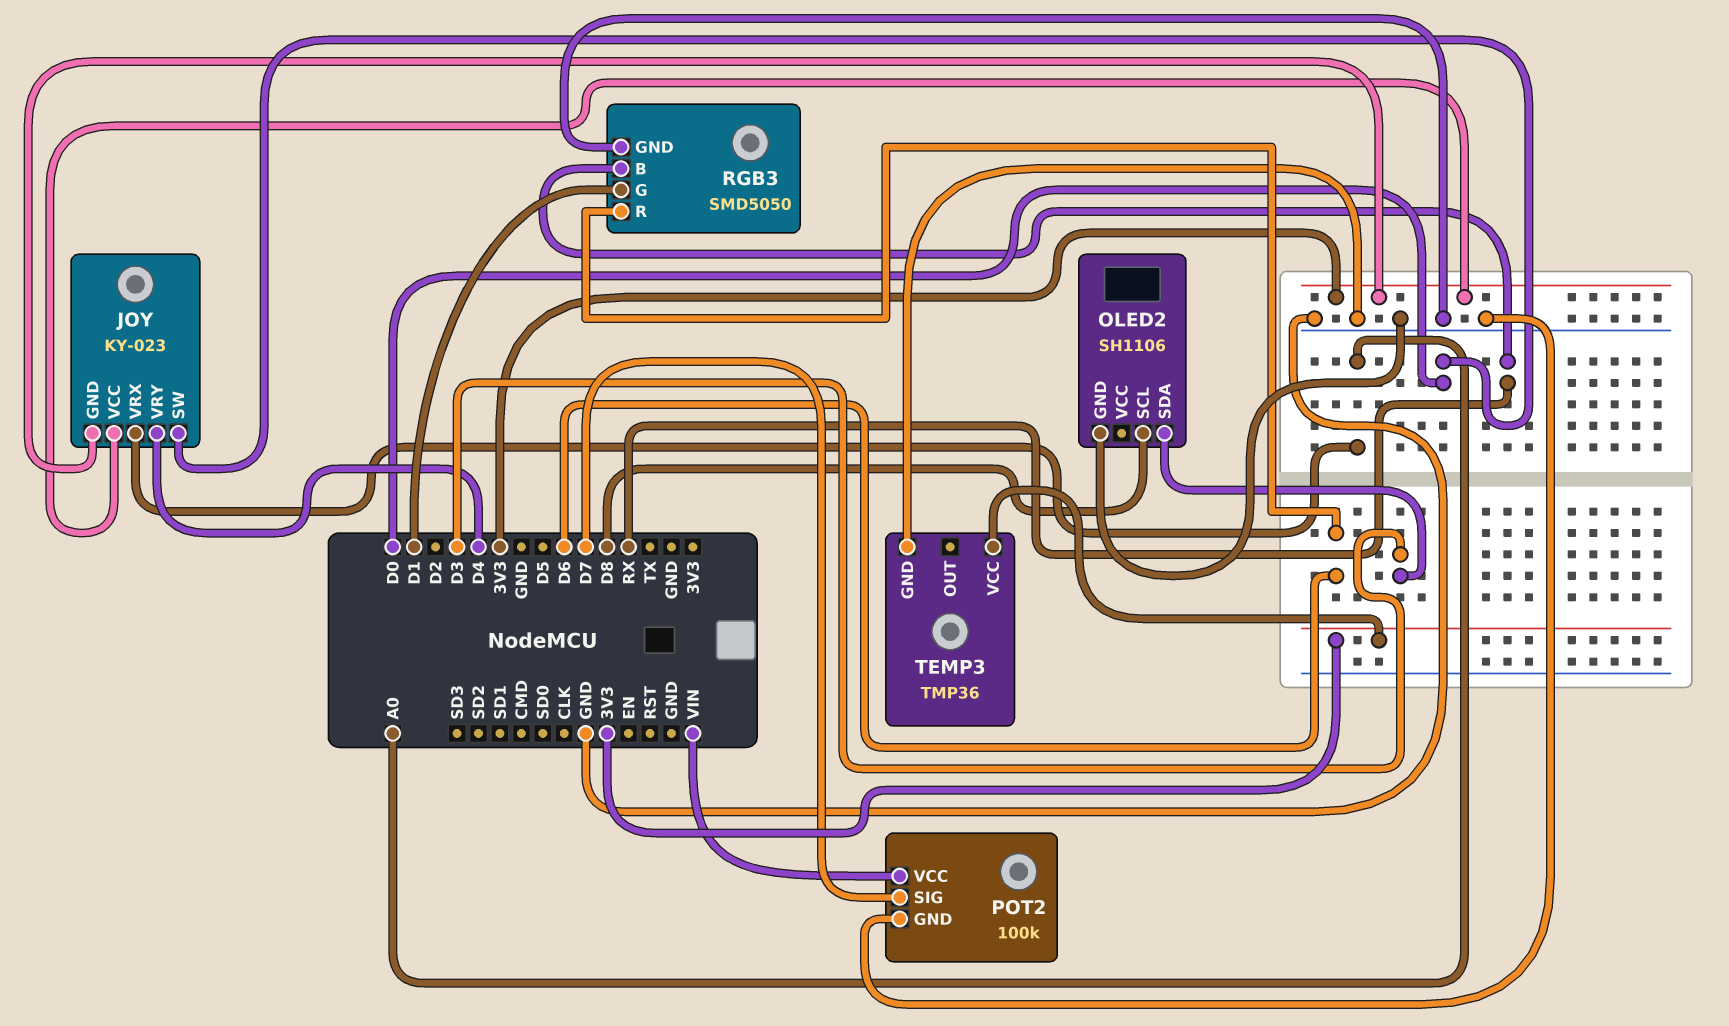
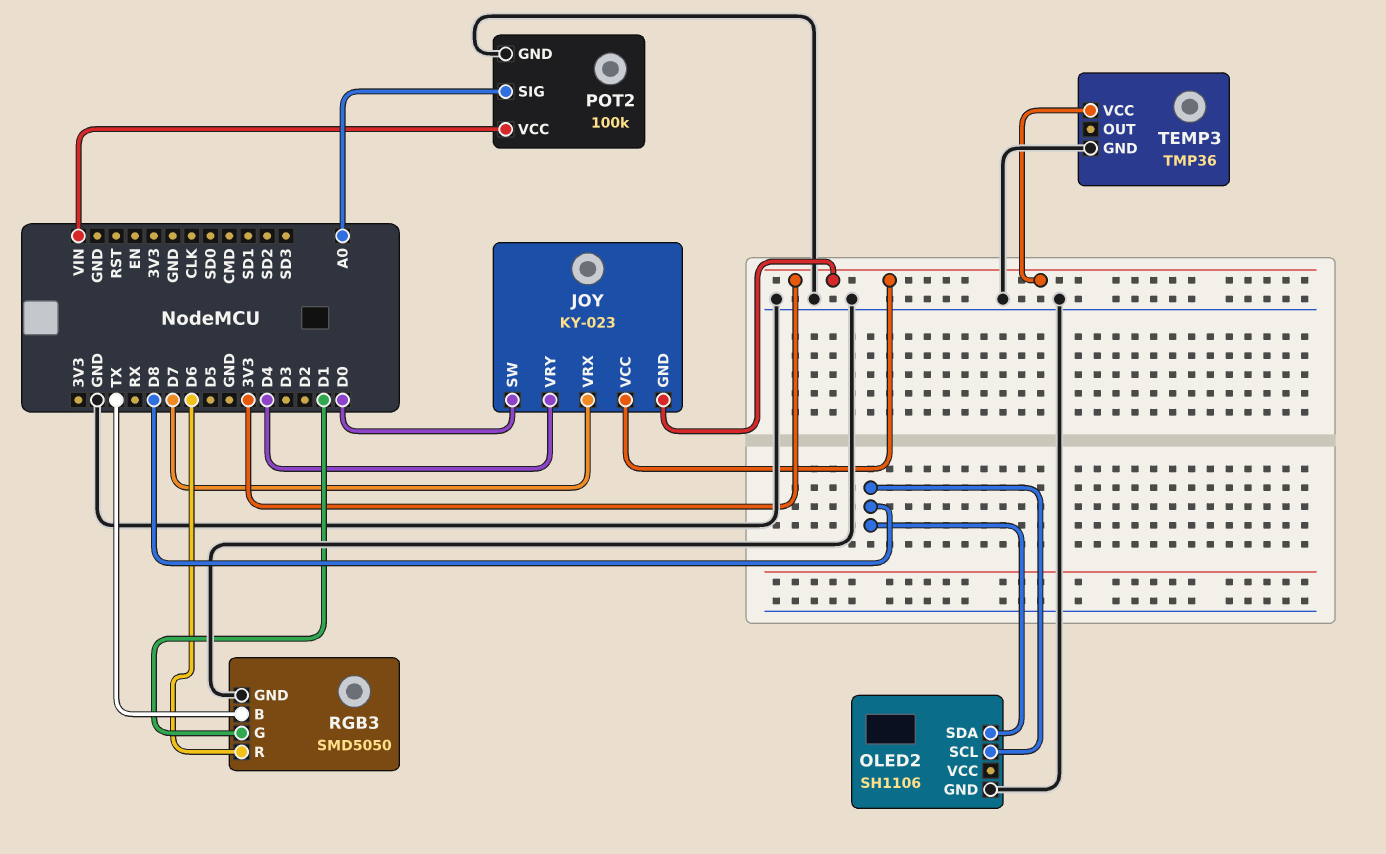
JOY pin VRX: A0 -> D7
OLED2 pin SDA: D3 -> D8
POT2 pin SIG: D7 -> A0
RGB3 pin B: RX -> TX

